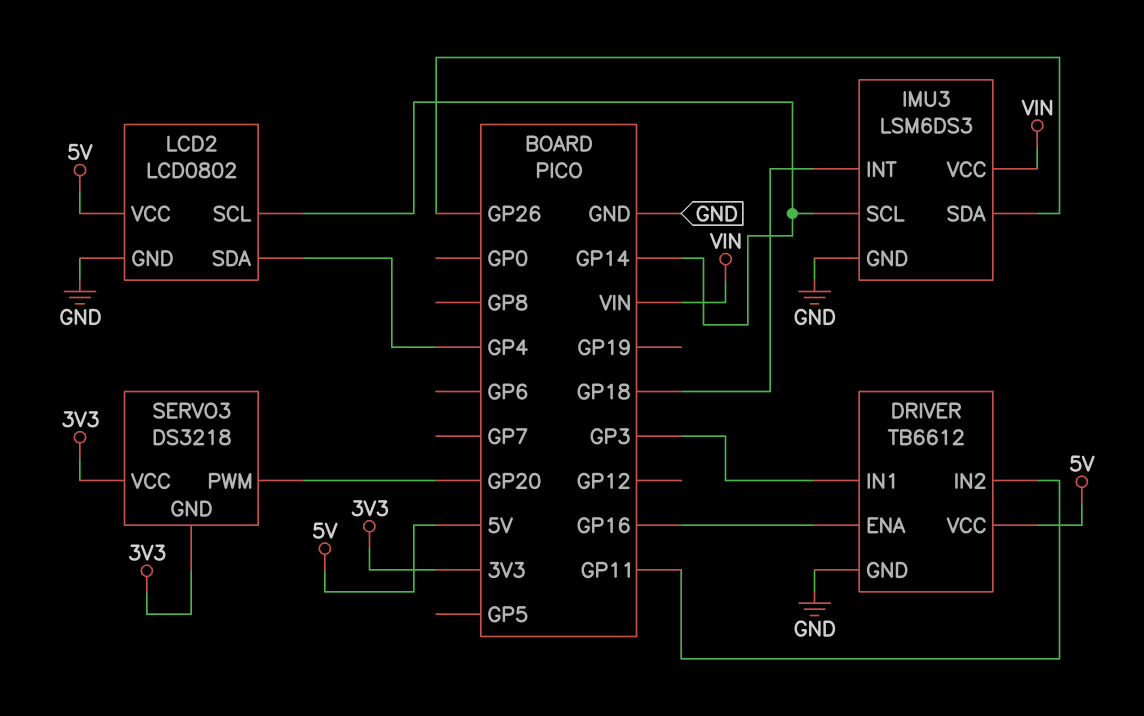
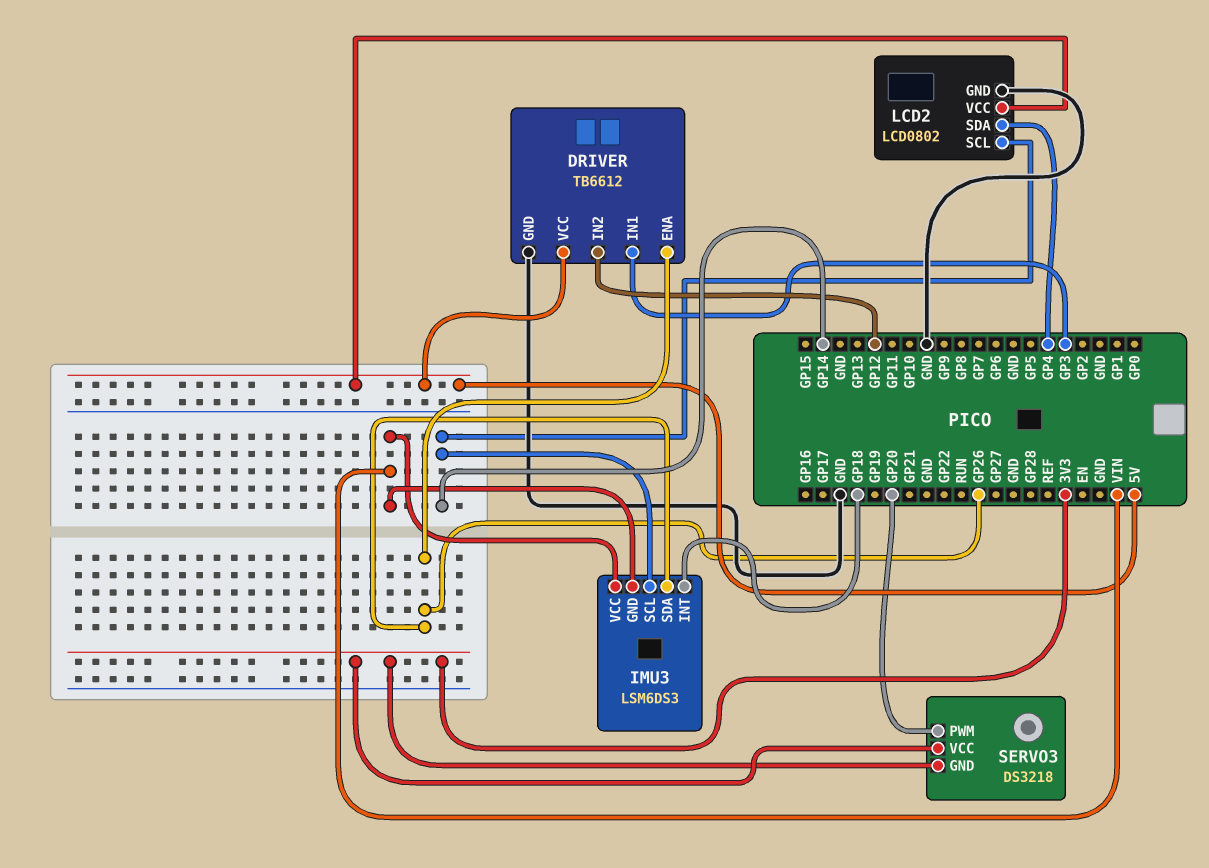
DRIVER pin ENA: GP16 -> GP26
DRIVER pin IN2: GP11 -> GP12
IMU3 pin GND: GND -> VIN

